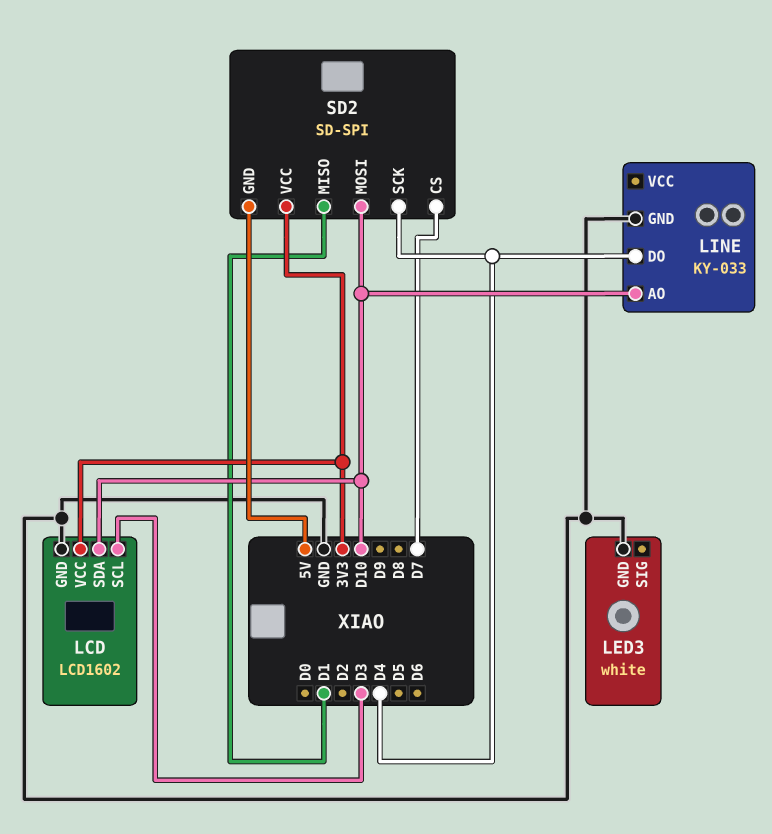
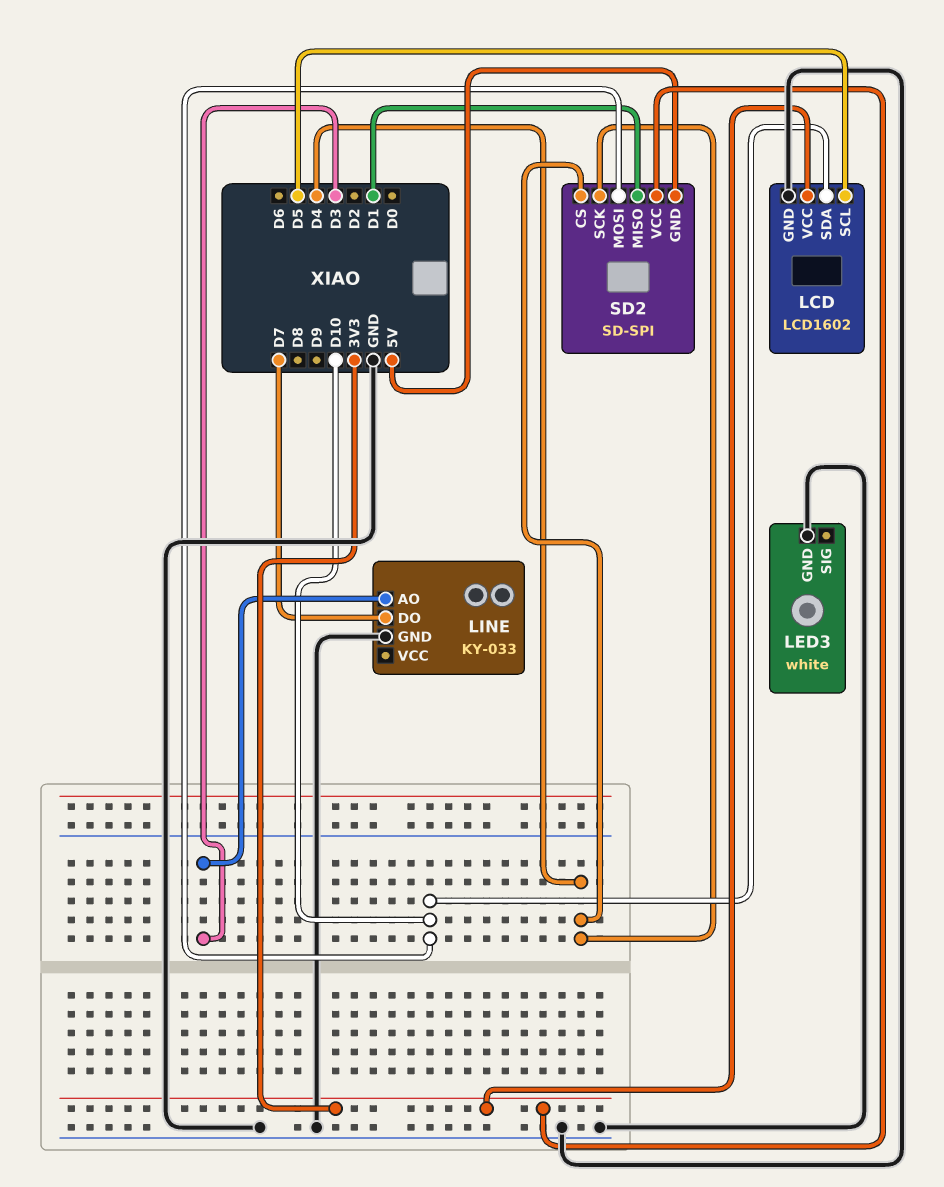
LCD pin SCL: D3 -> D5
LINE pin AO: D10 -> D3
LINE pin DO: D4 -> D7
SD2 pin CS: D7 -> D4

